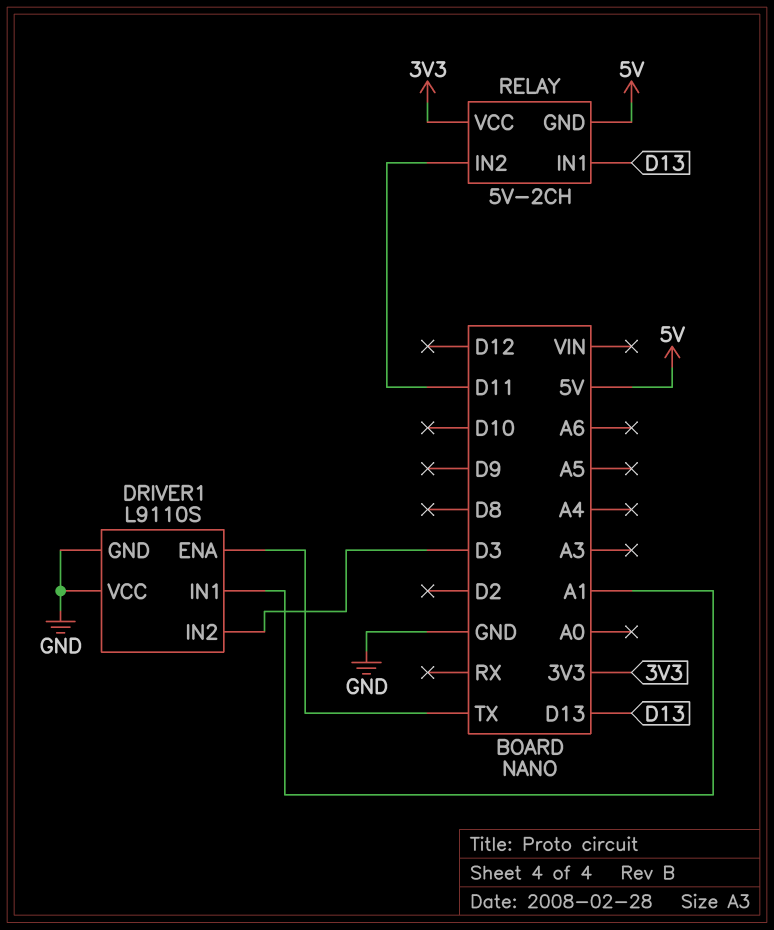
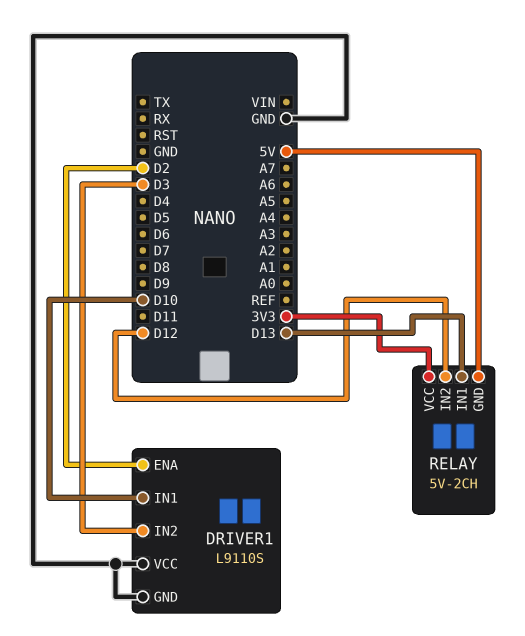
DRIVER1 pin ENA: TX -> D2
DRIVER1 pin IN1: A1 -> D10
RELAY pin IN2: D11 -> D12

